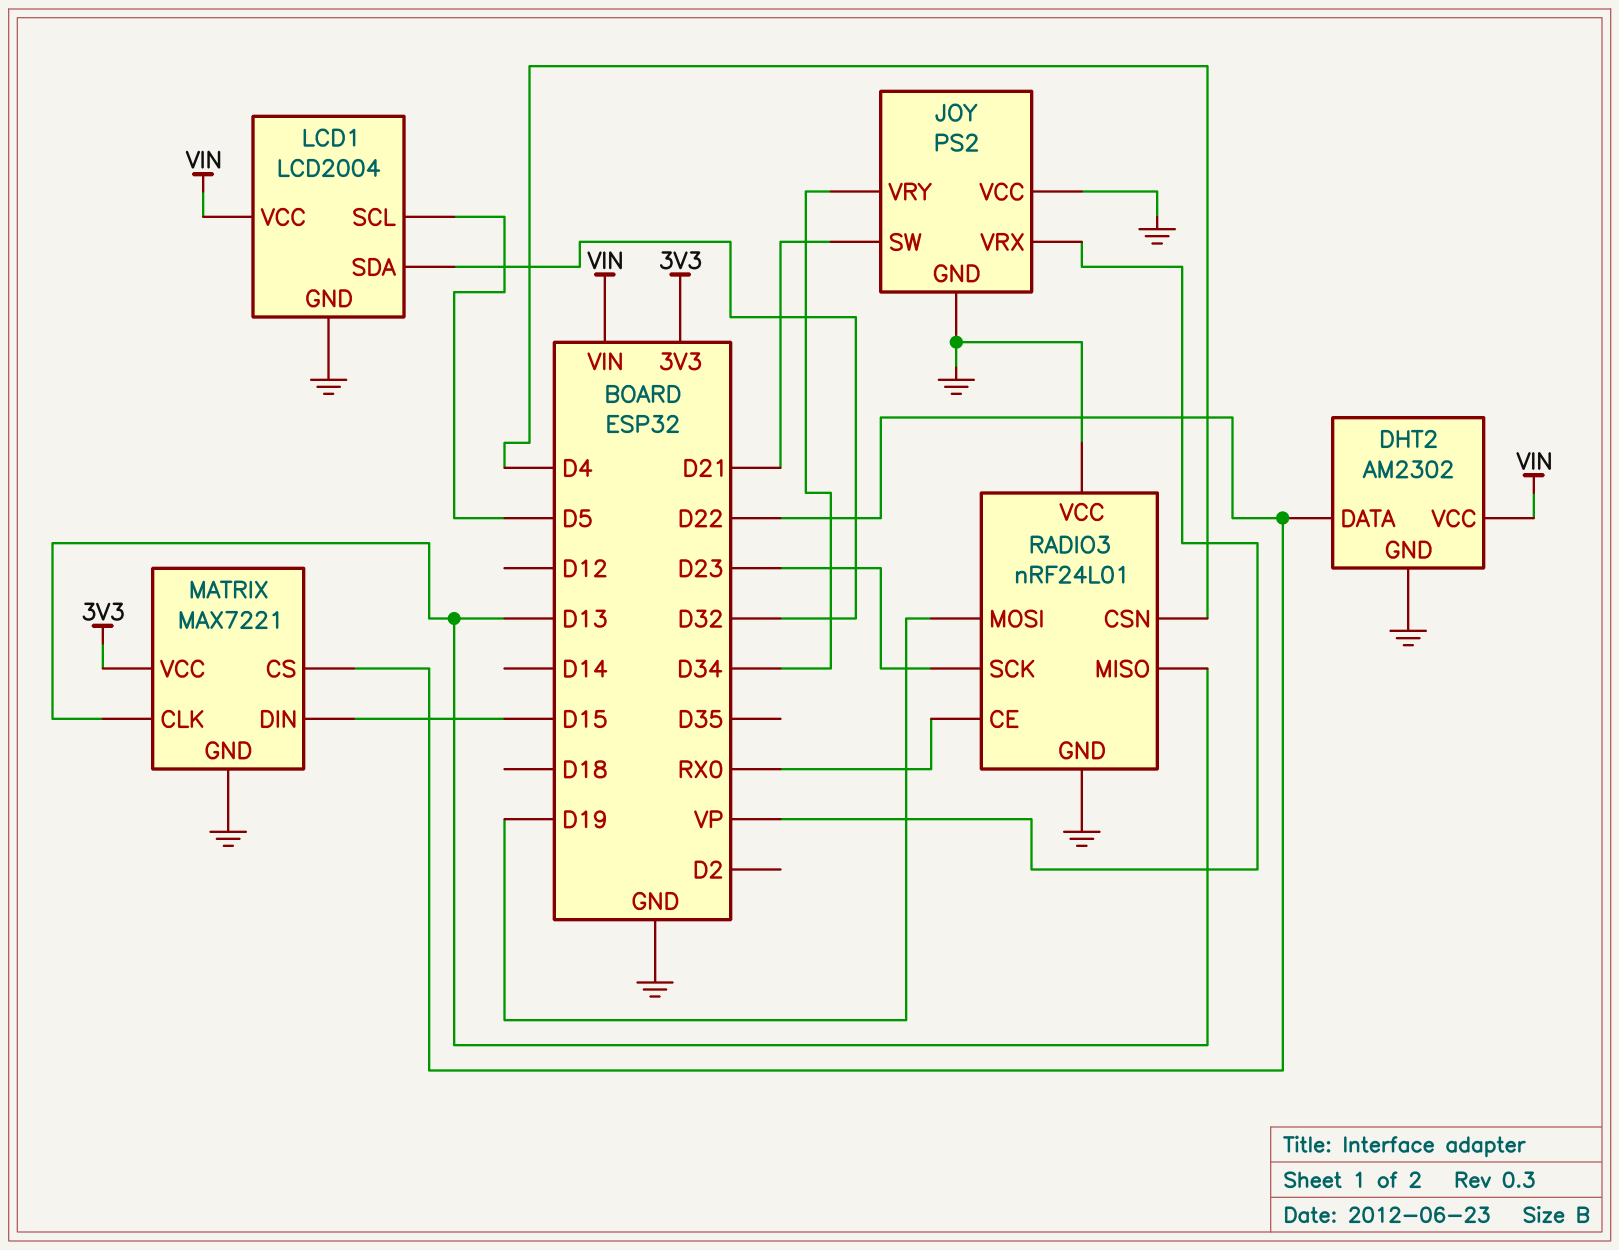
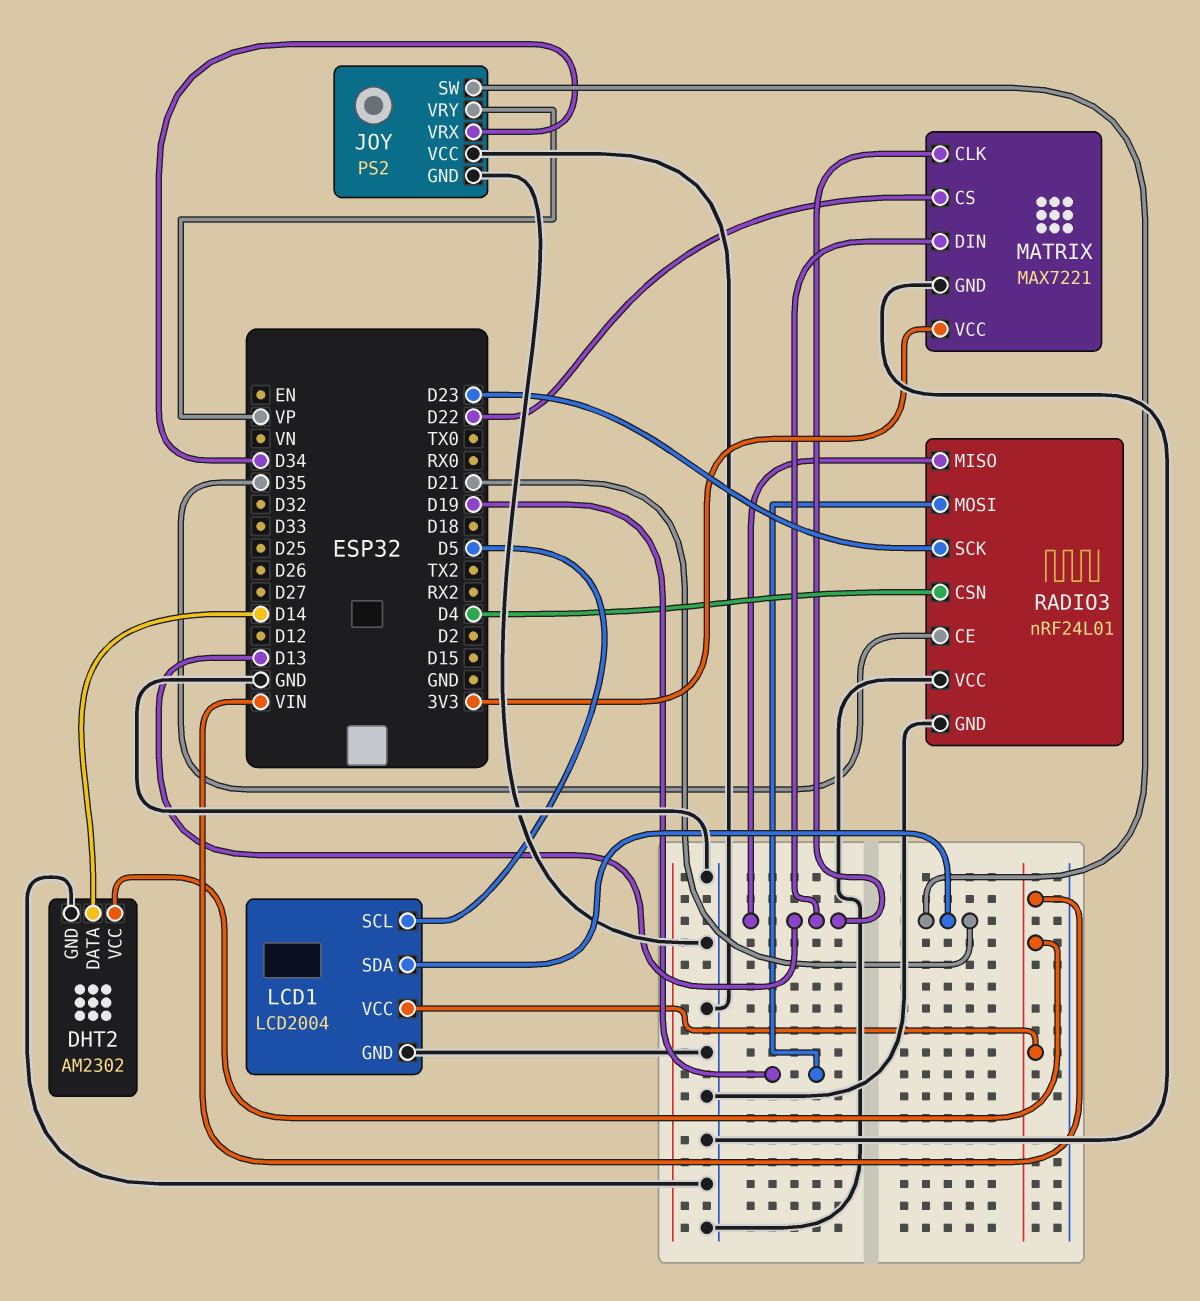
DHT2 pin DATA: D22 -> D14
JOY pin VRX: VP -> D34
JOY pin VRY: D34 -> VP
LCD1 pin SDA: D32 -> D21
MATRIX pin DIN: D15 -> D13
RADIO3 pin CE: RX0 -> D35

